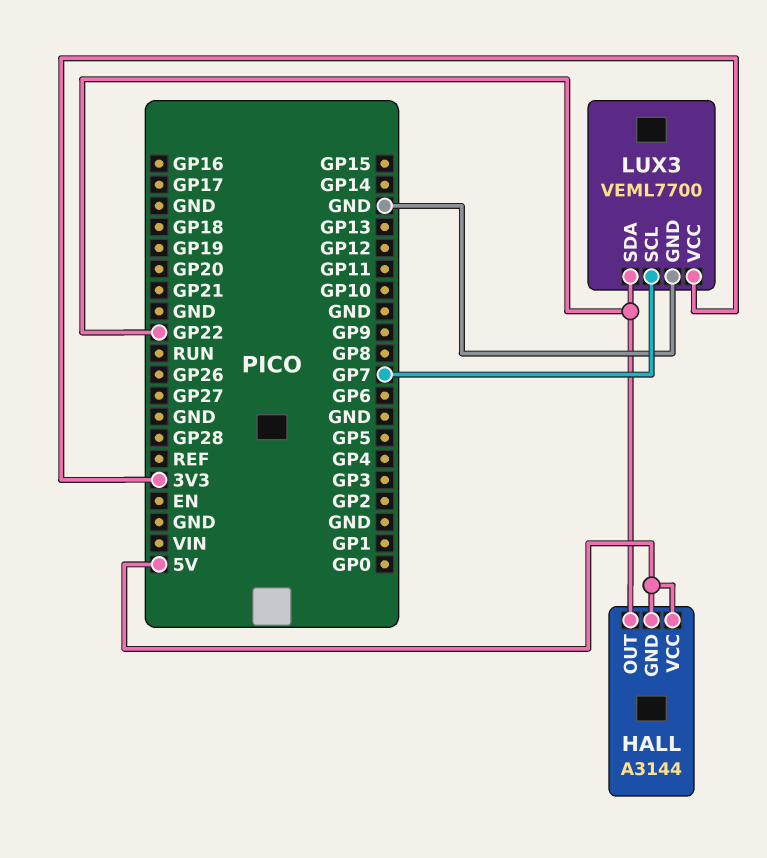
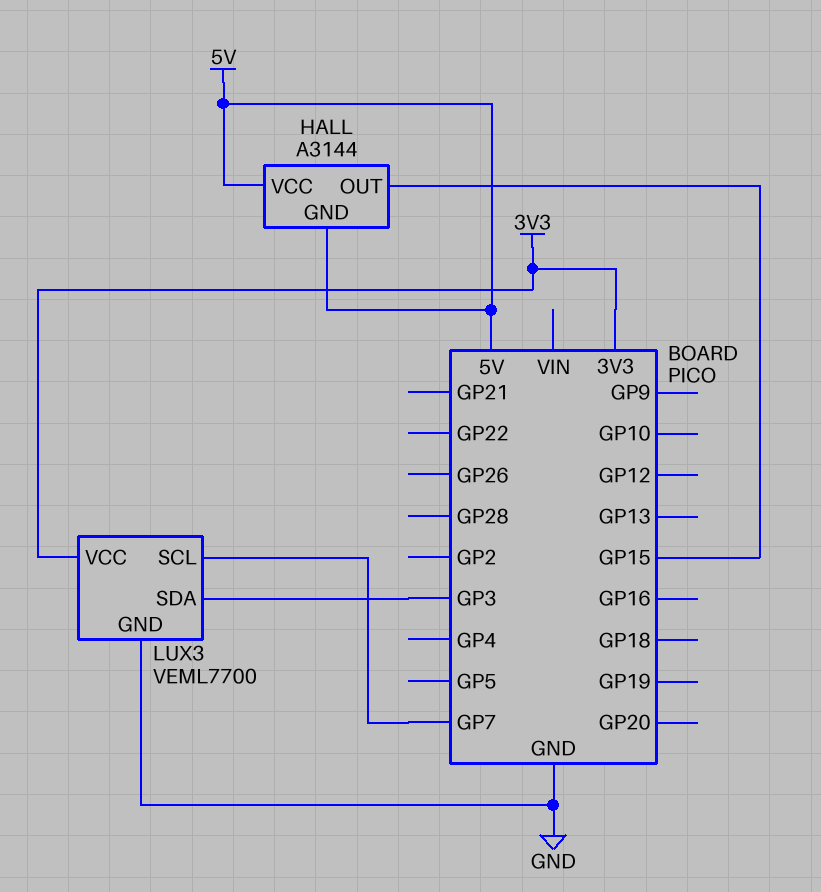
HALL pin OUT: GP22 -> GP15
LUX3 pin SDA: GP22 -> GP3

